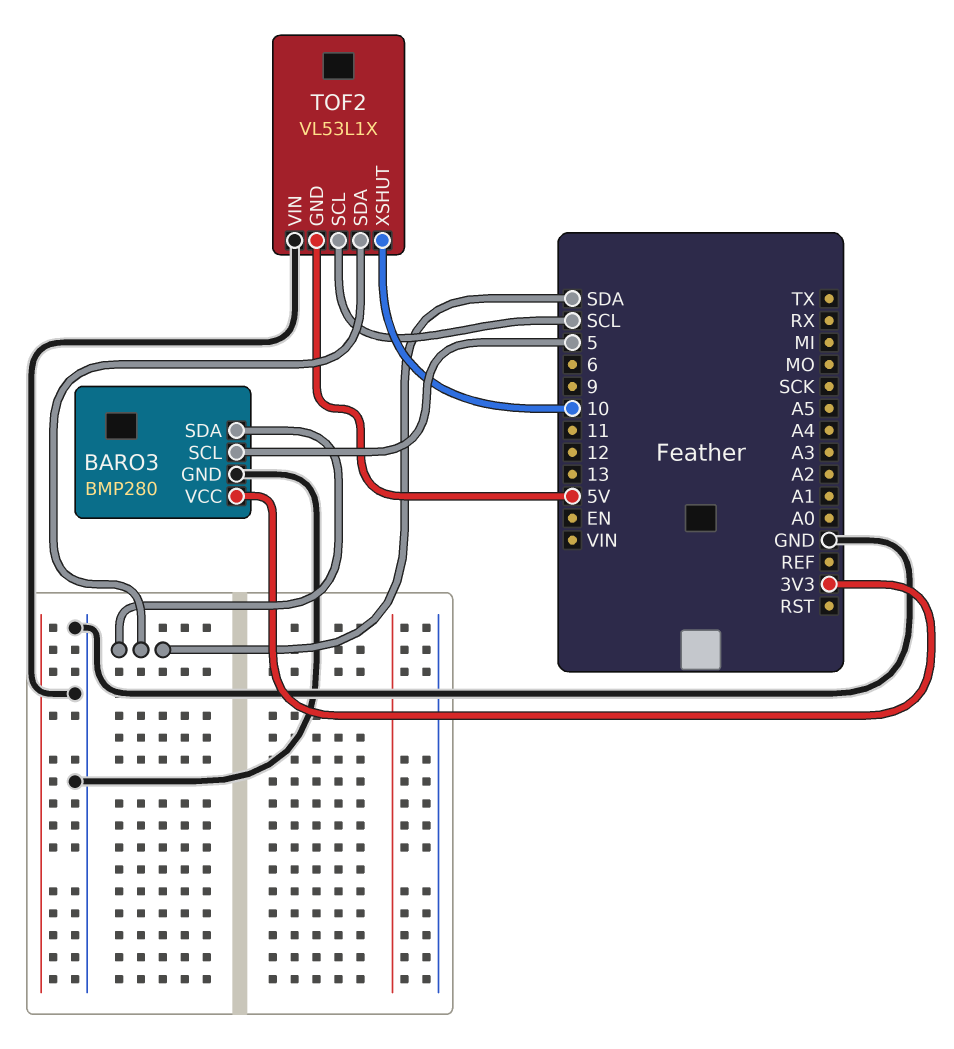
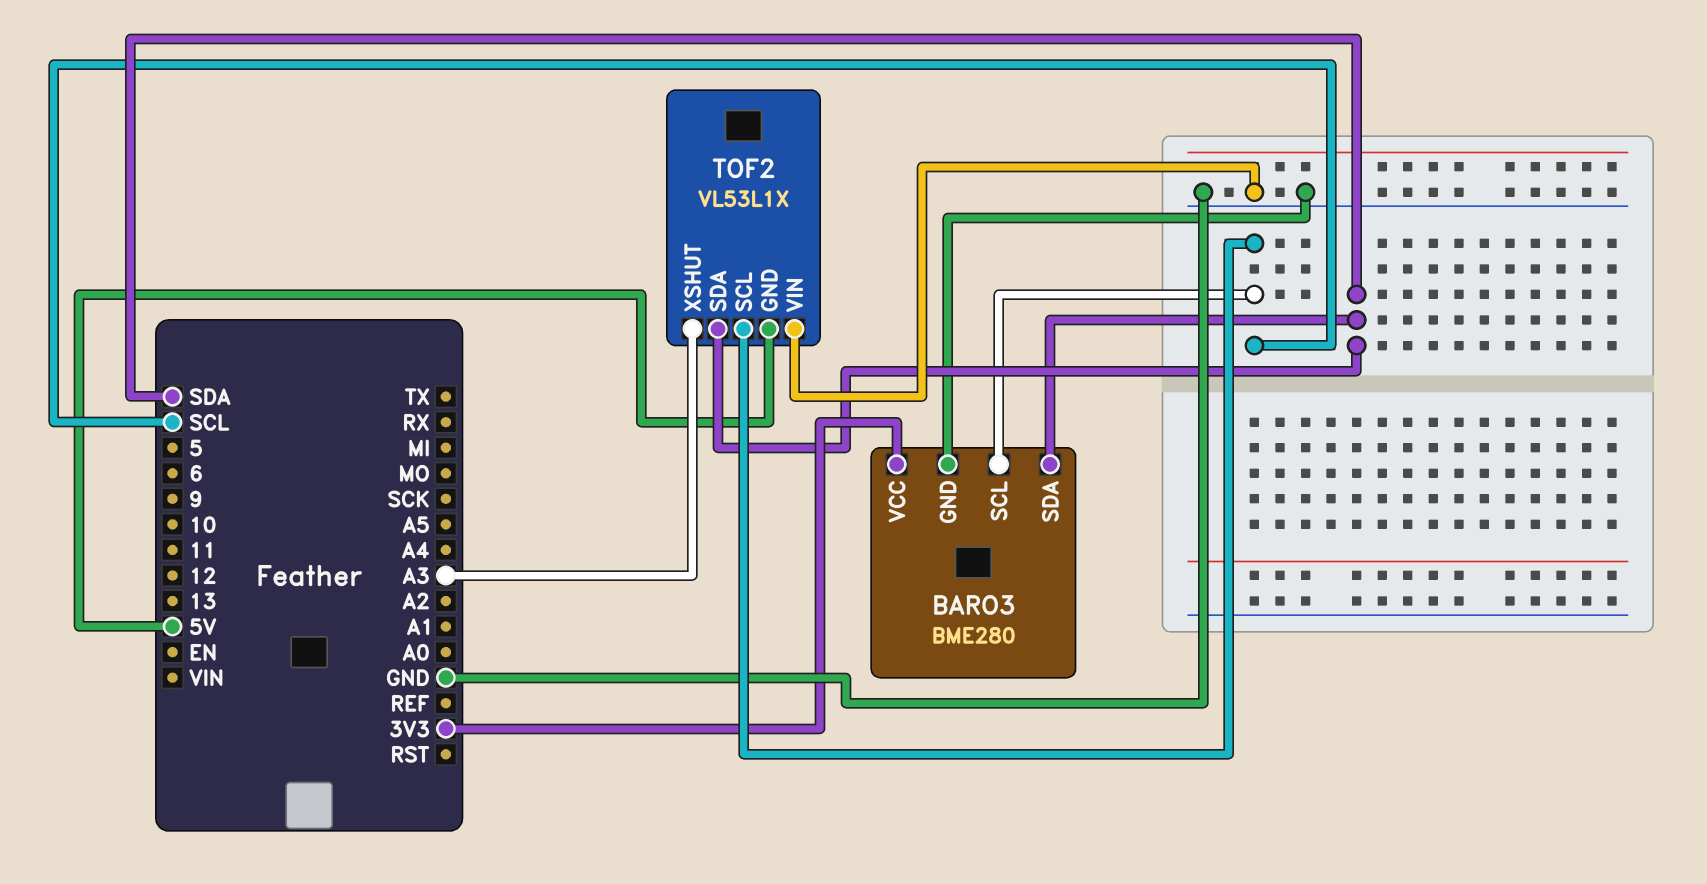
BARO3: BMP280 -> BME280
BARO3 pin SCL: 5 -> SCL
TOF2 pin XSHUT: 10 -> A3

